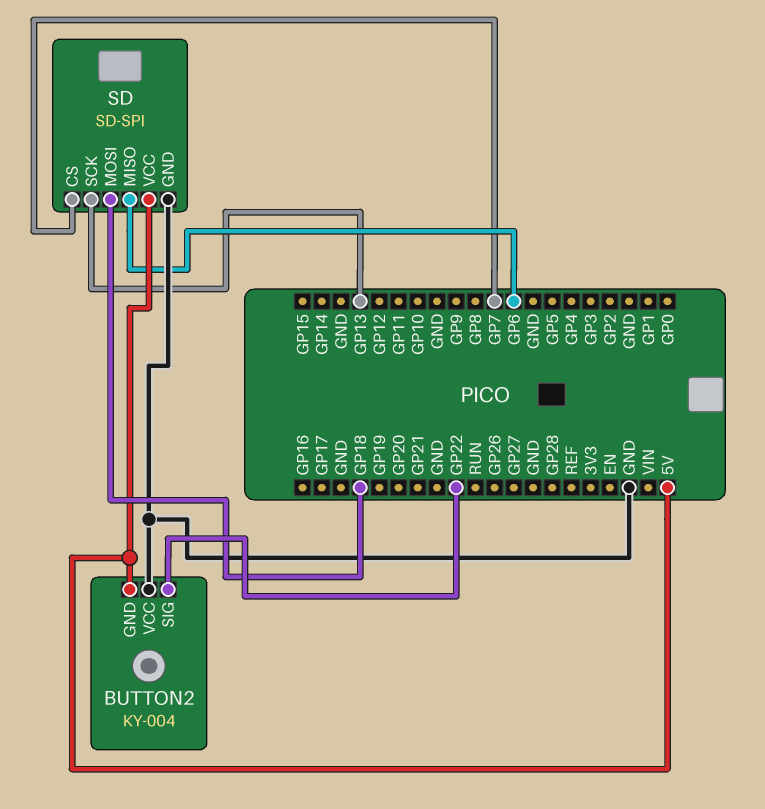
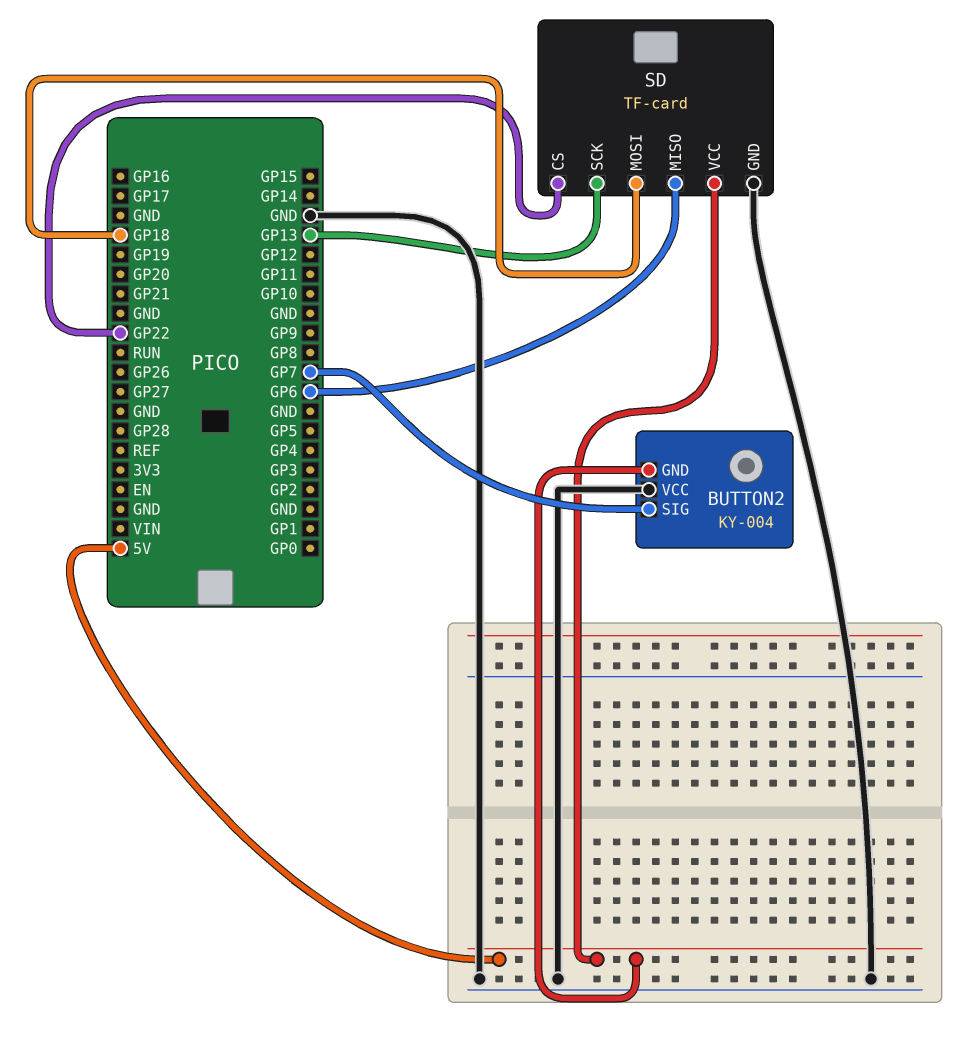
BUTTON2 pin SIG: GP22 -> GP7
SD: SD-SPI -> TF-card
SD pin CS: GP7 -> GP22

